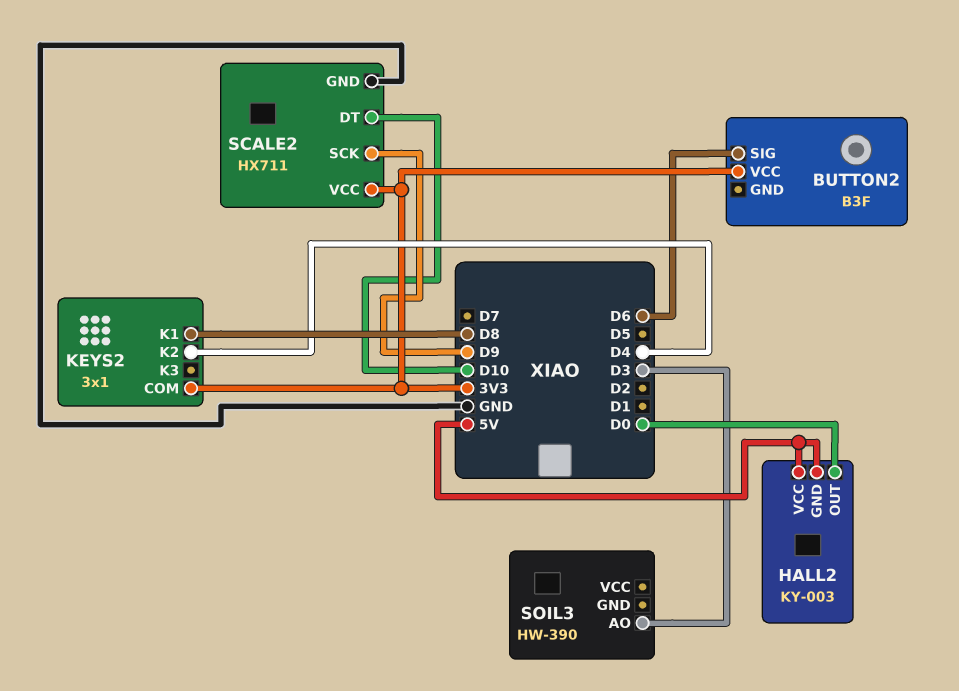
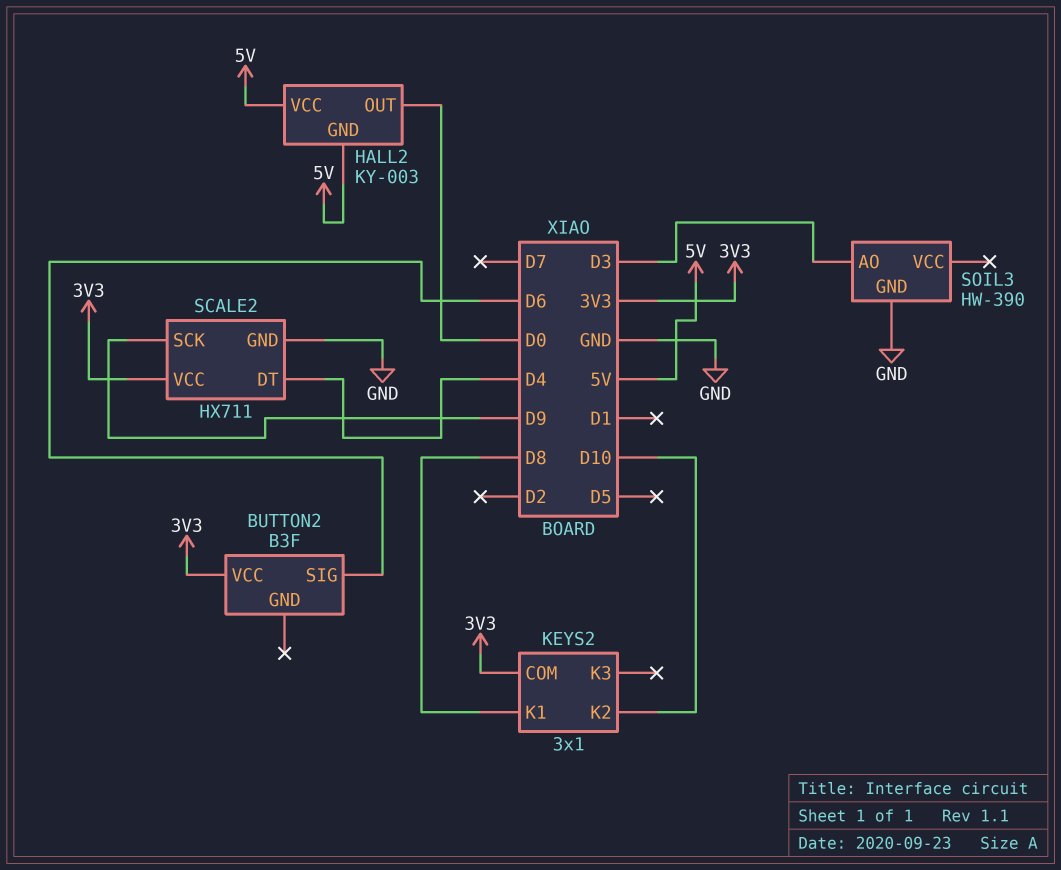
KEYS2 pin K2: D4 -> D10
SCALE2 pin DT: D10 -> D4
SOIL3 pin GND: none -> GND

